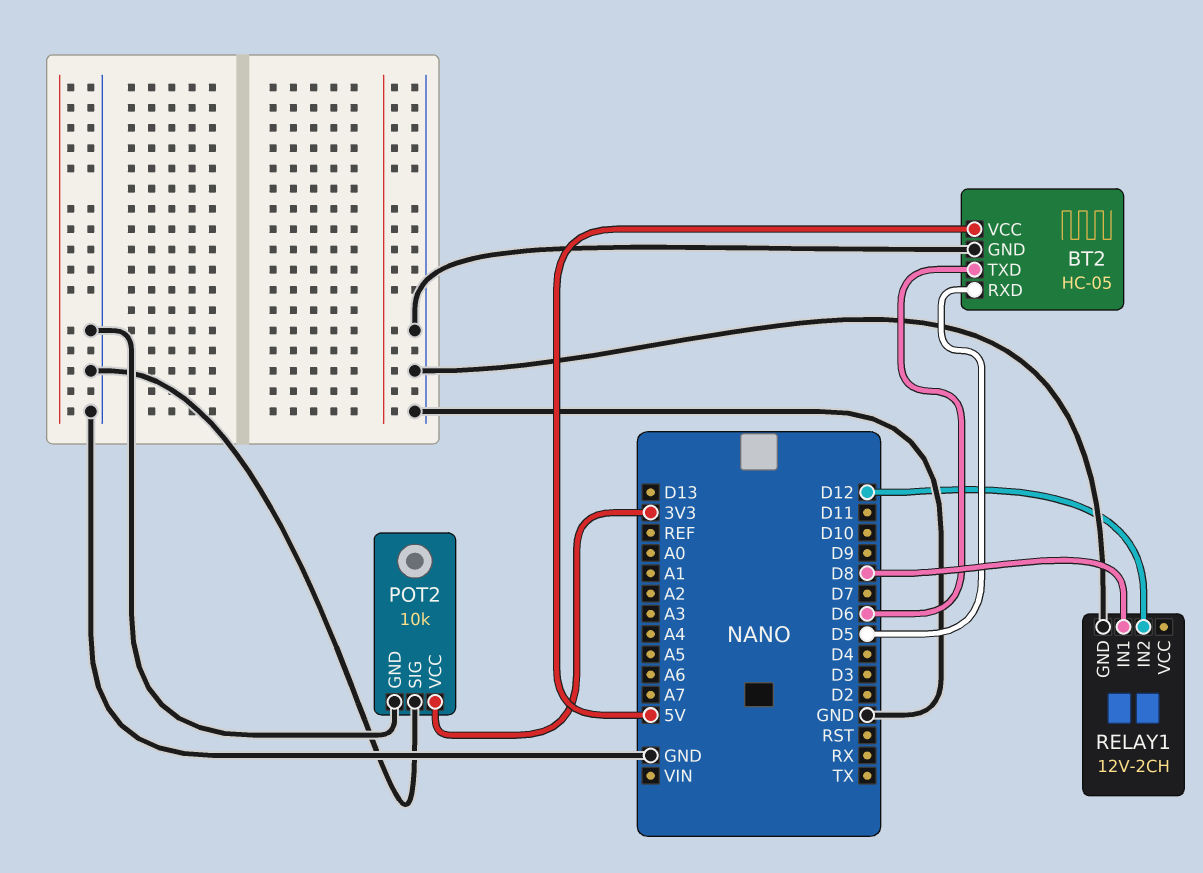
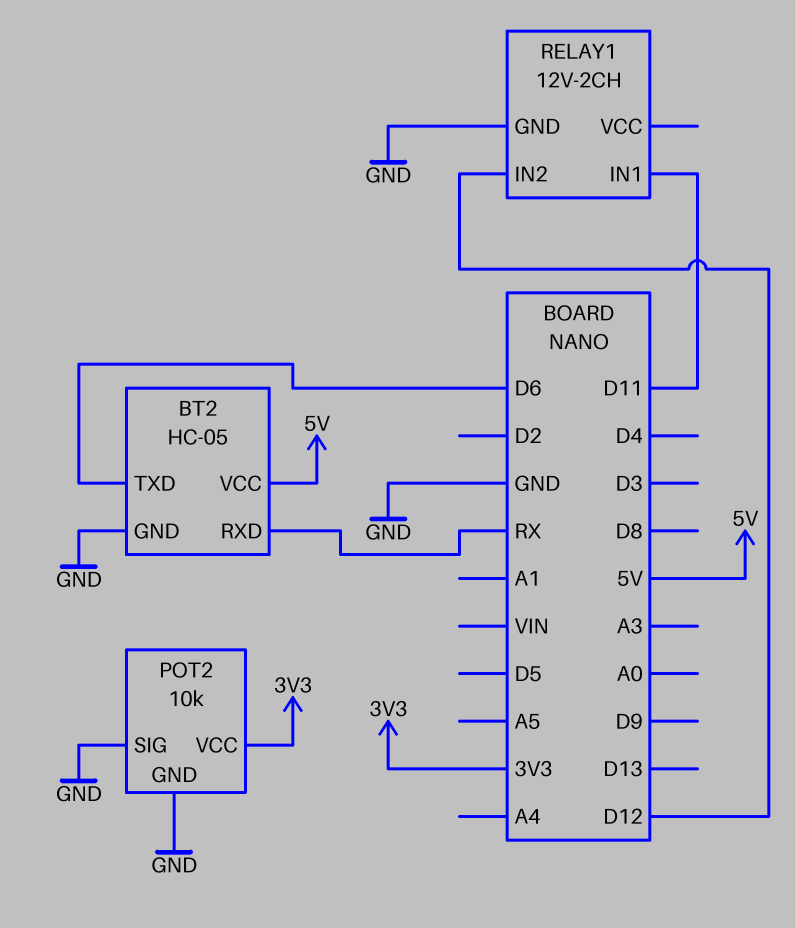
BT2 pin RXD: D5 -> RX
RELAY1 pin IN1: D8 -> D11

